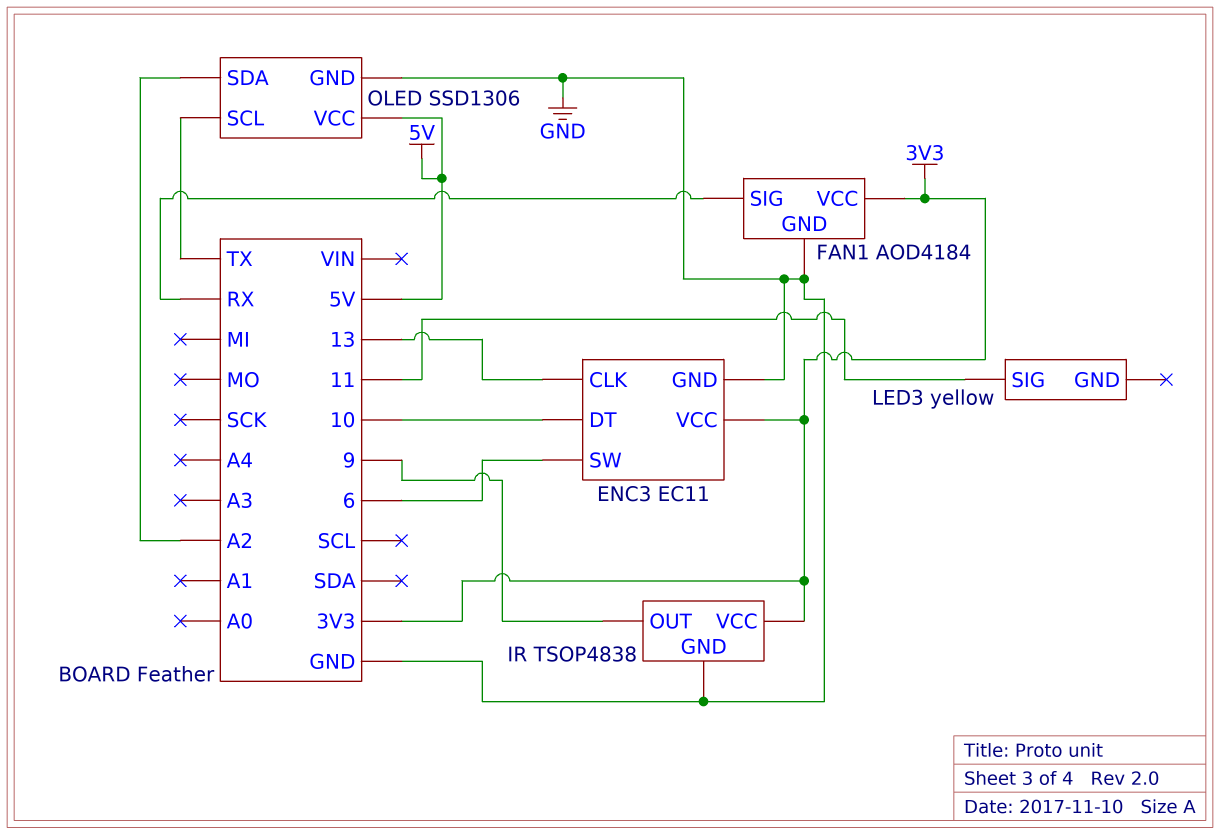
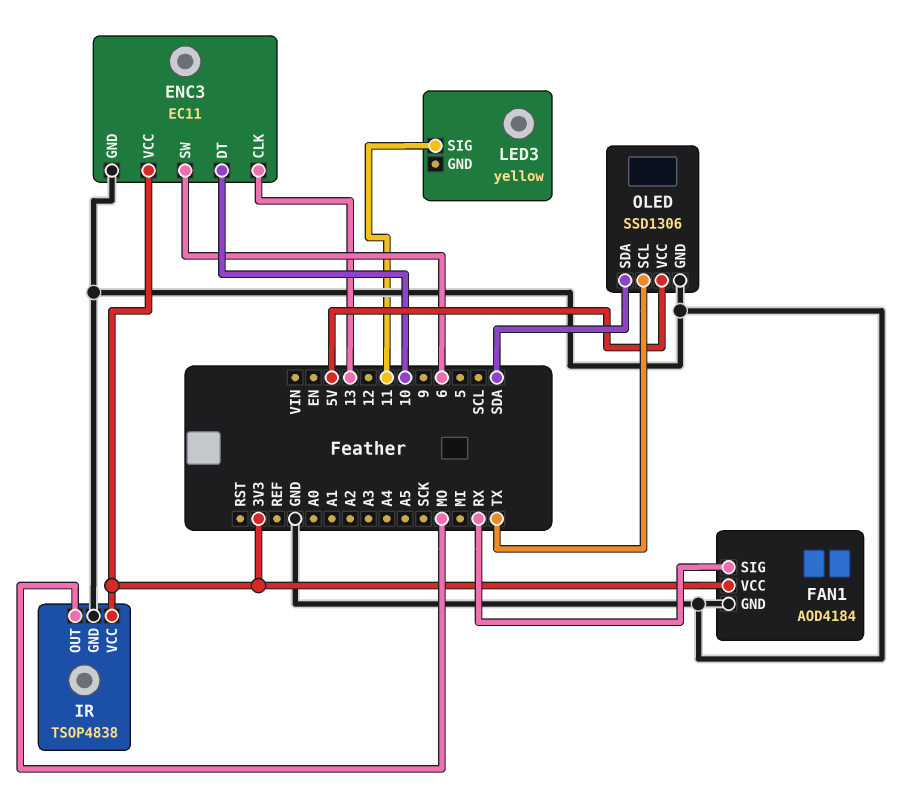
IR pin OUT: 9 -> MO
OLED pin SDA: A2 -> SDA

